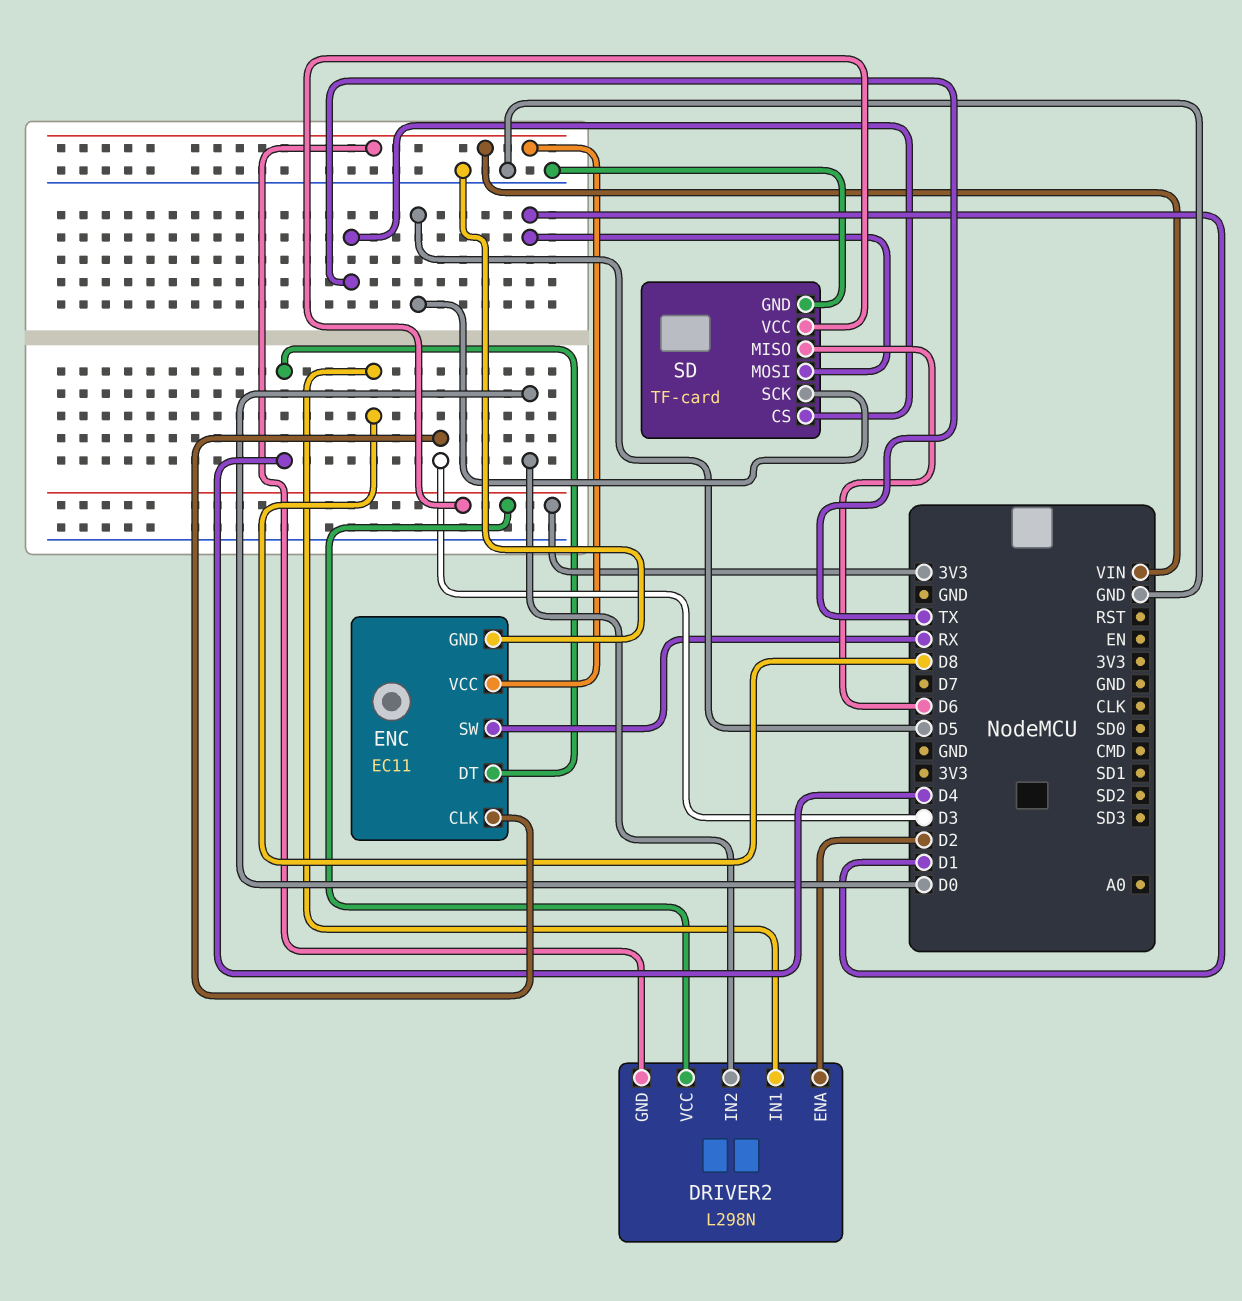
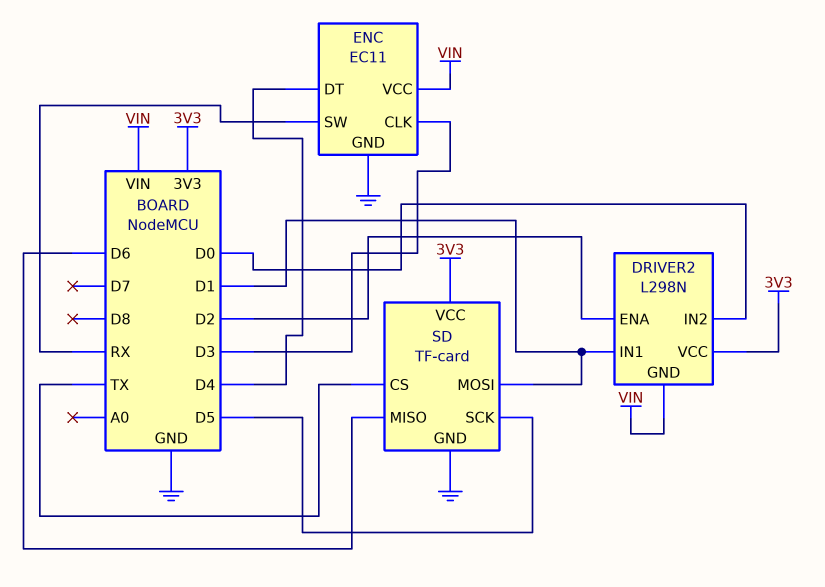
DRIVER2 pin IN1: D8 -> D1

